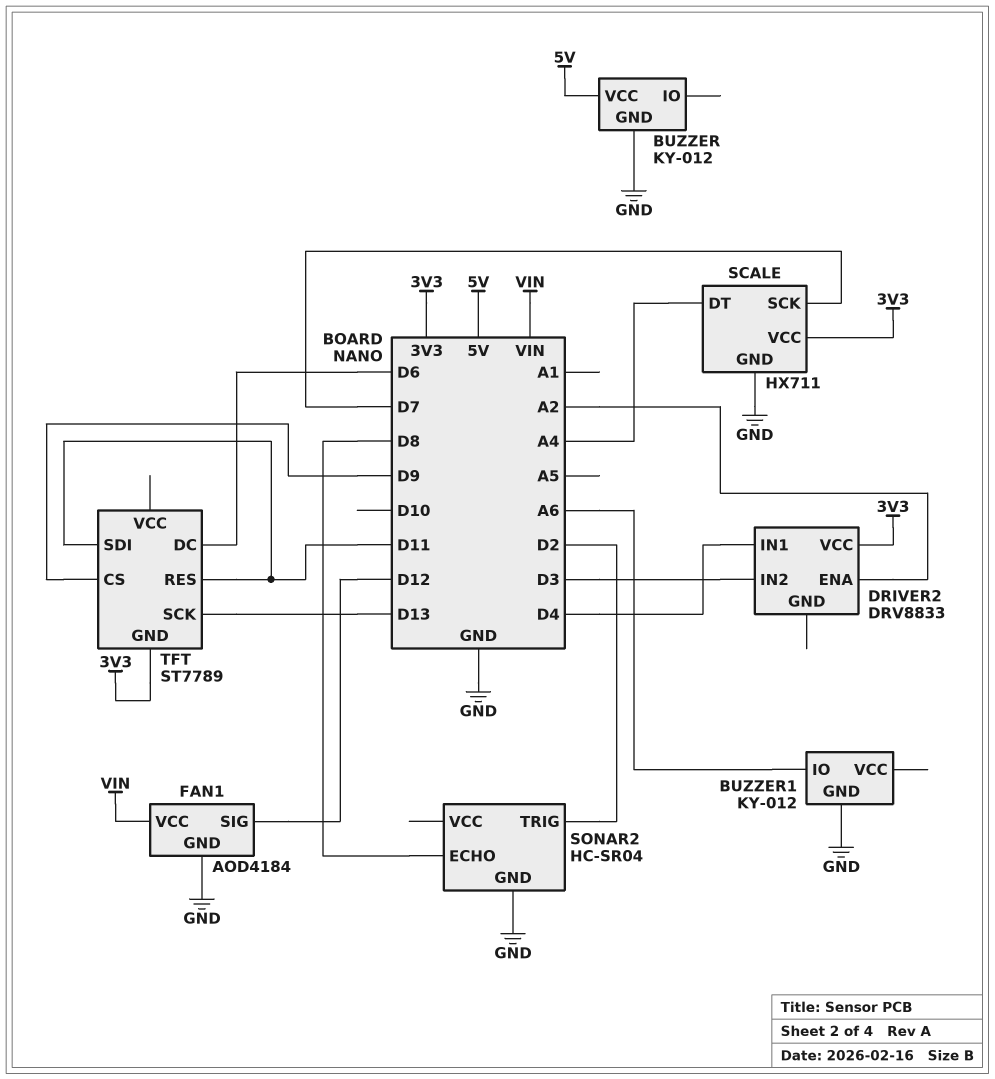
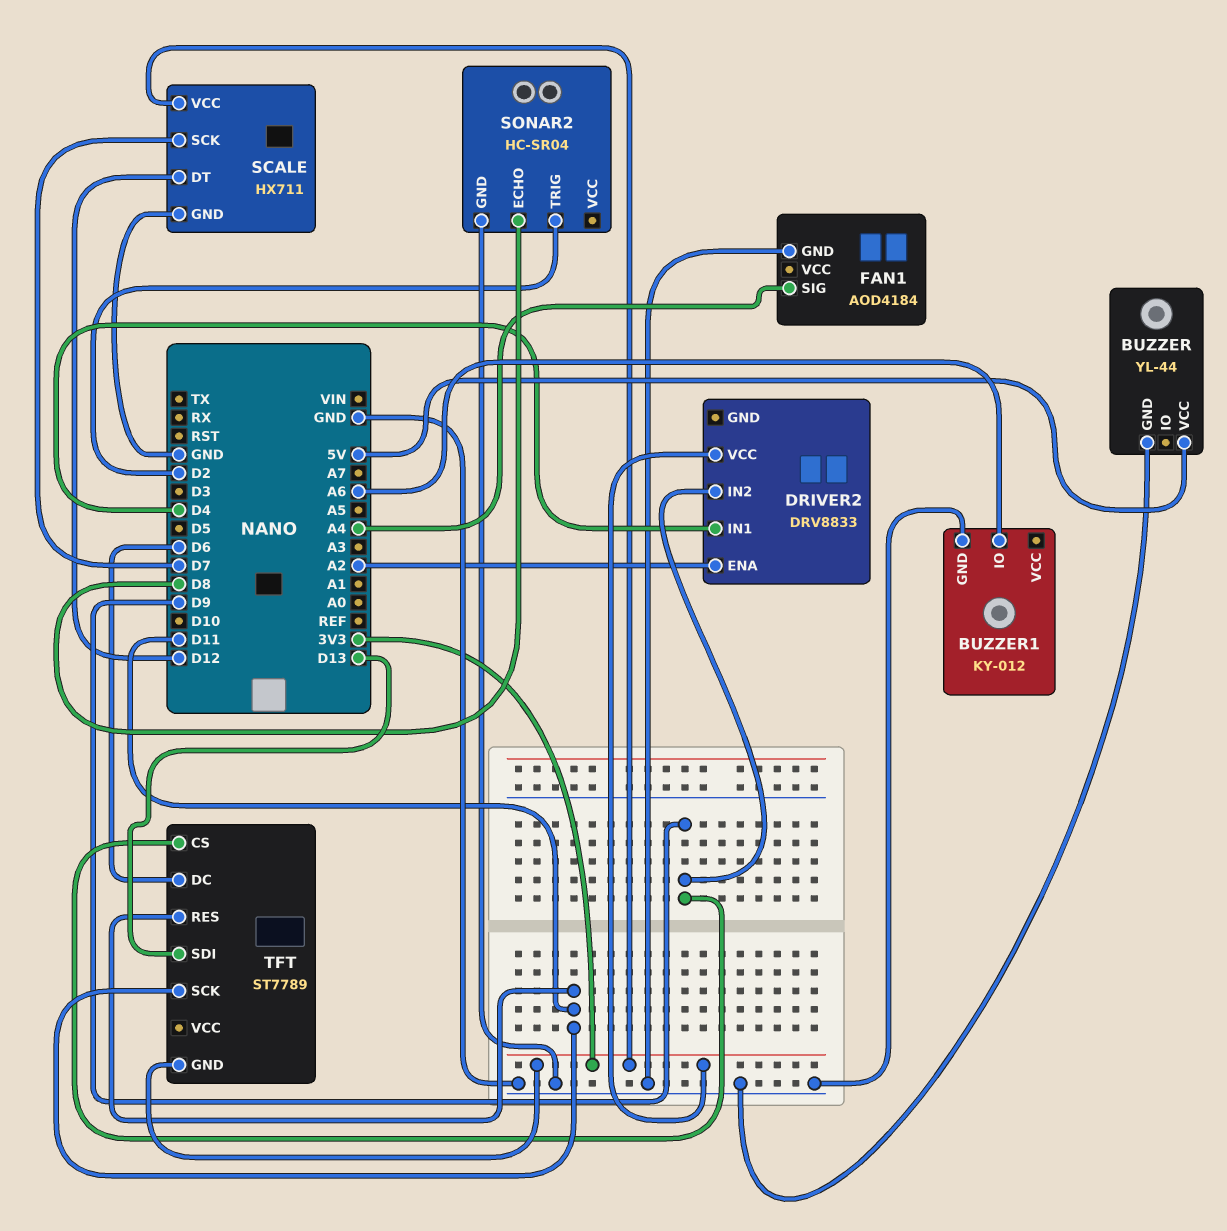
BUZZER: KY-012 -> YL-44
DRIVER2 pin IN2: D3 -> D9
FAN1 pin SIG: D12 -> A4
FAN1 pin VCC: VIN -> none
SCALE pin DT: A4 -> D12
TFT pin SCK: D13 -> D11
TFT pin SDI: D11 -> D13

